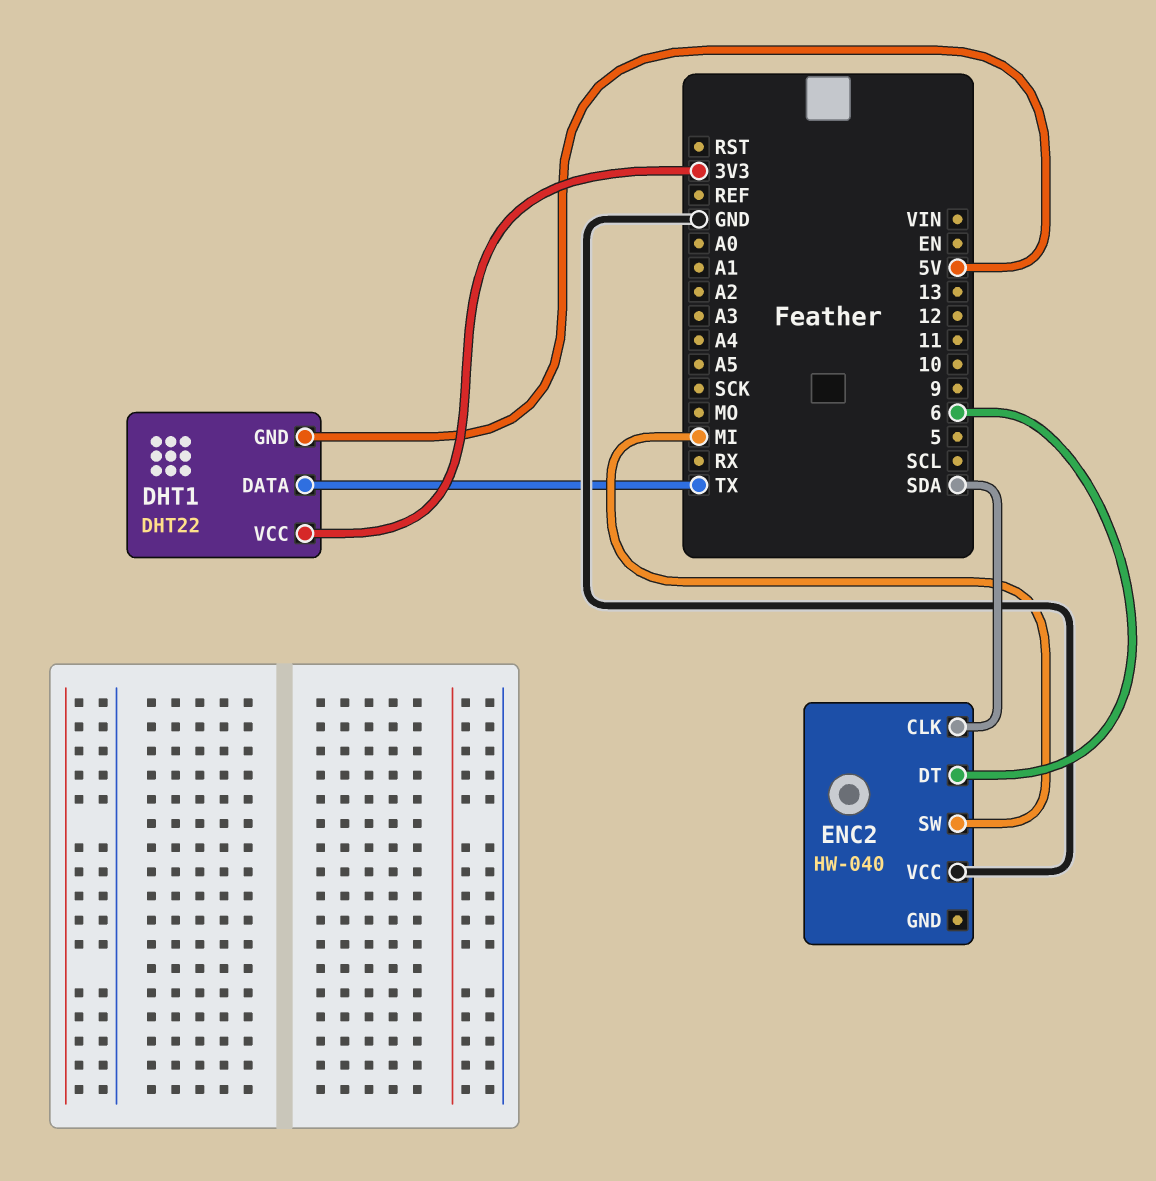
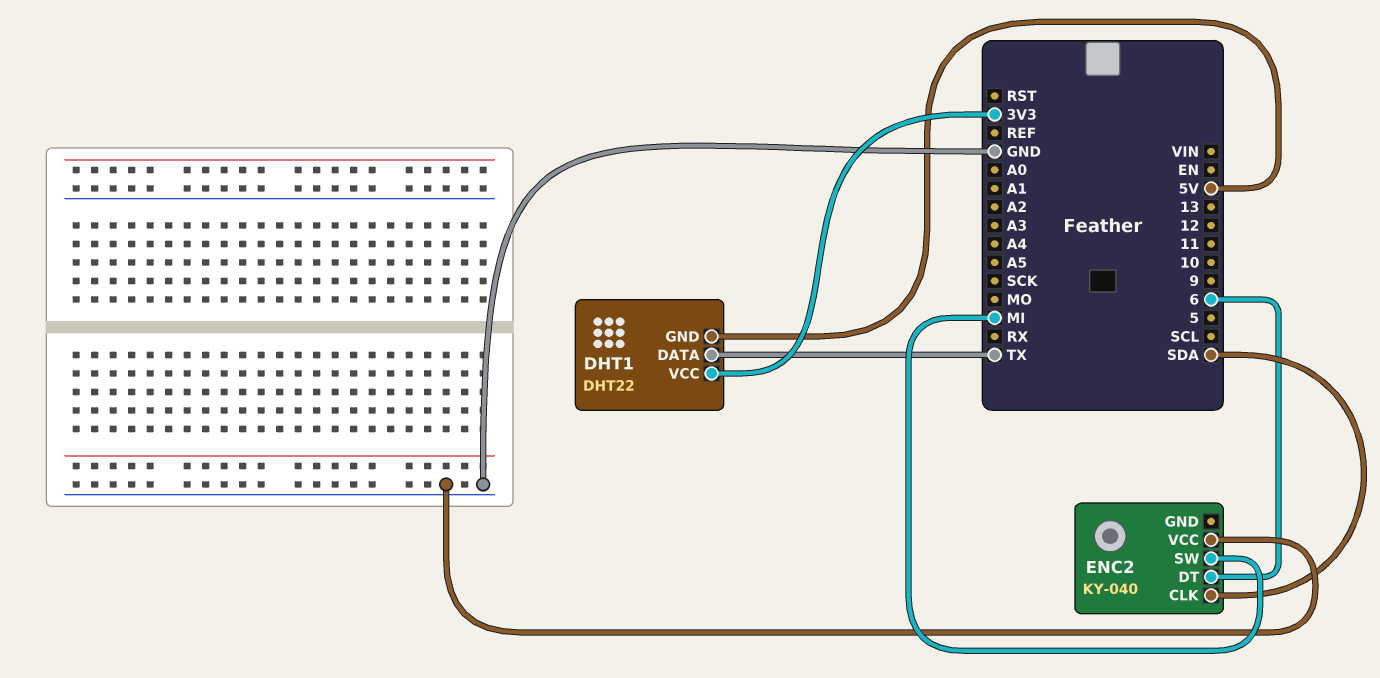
ENC2: HW-040 -> KY-040

